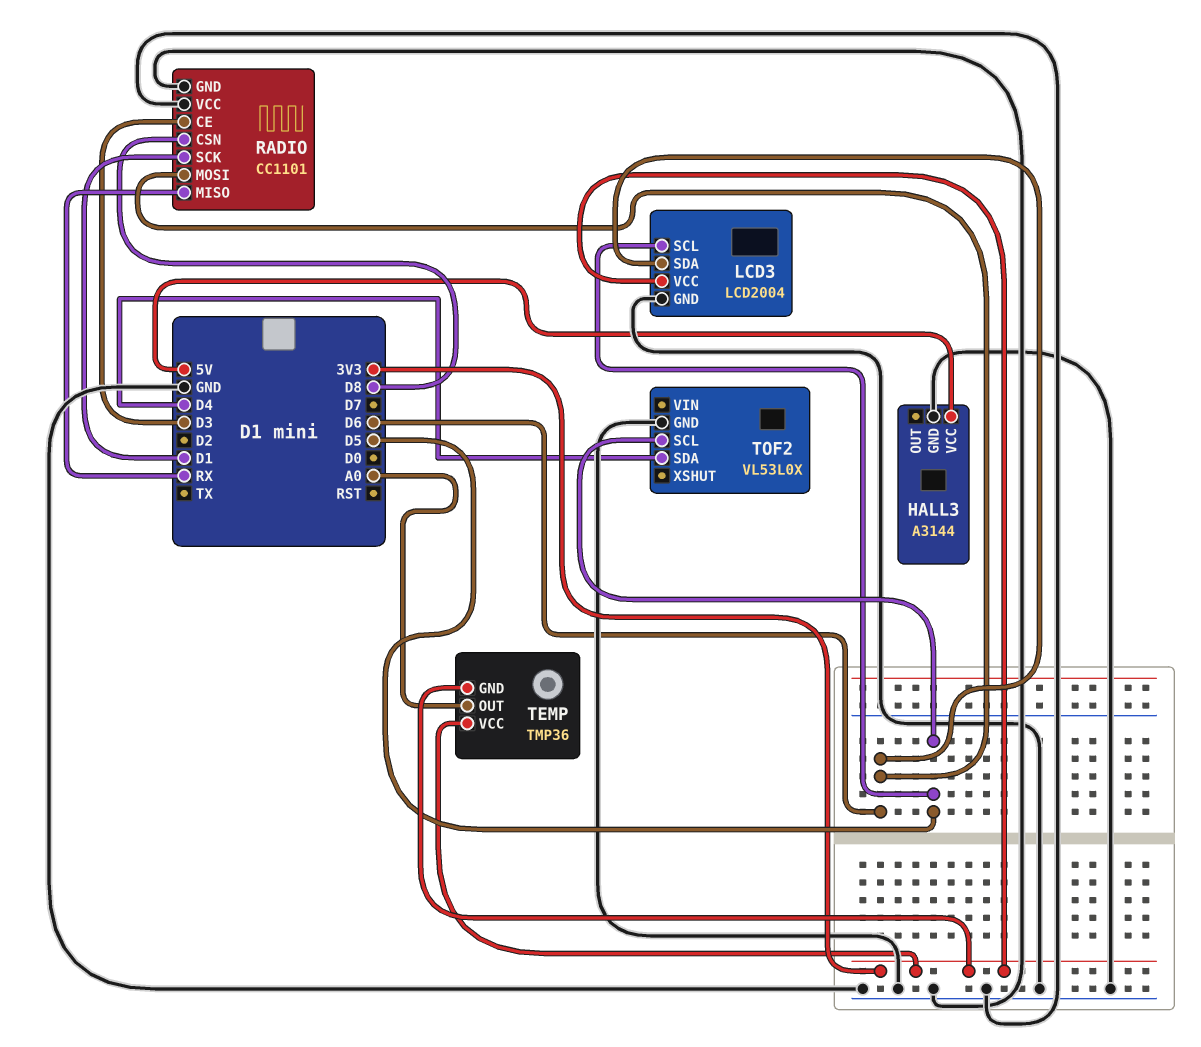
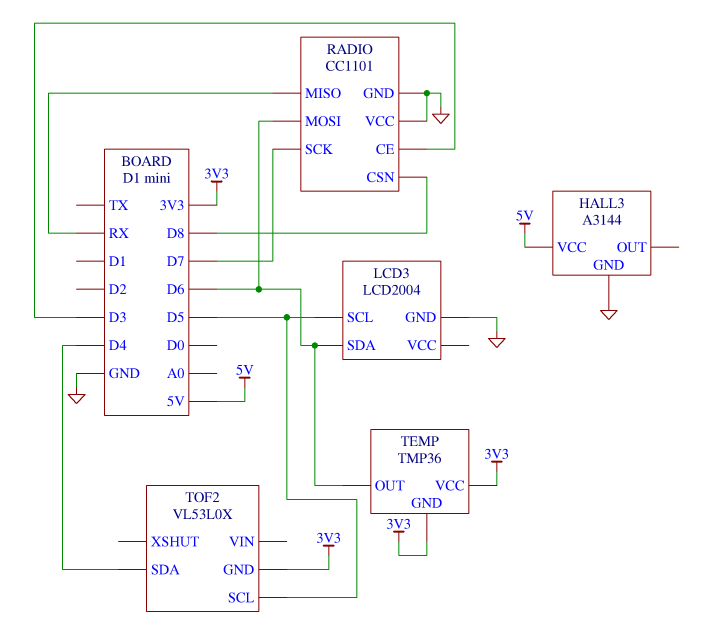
LCD3 pin VCC: 3V3 -> none
RADIO pin SCK: D1 -> D7
TEMP pin OUT: A0 -> D6
TOF2 pin GND: GND -> 3V3

